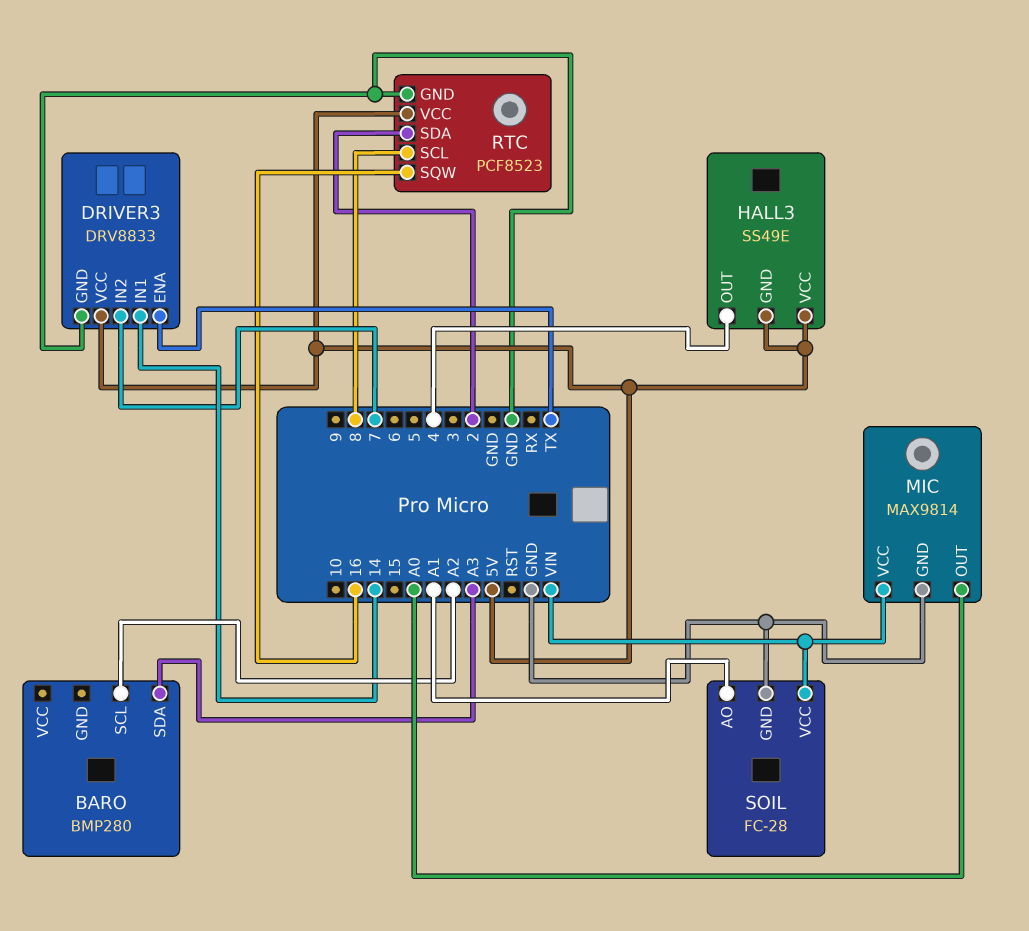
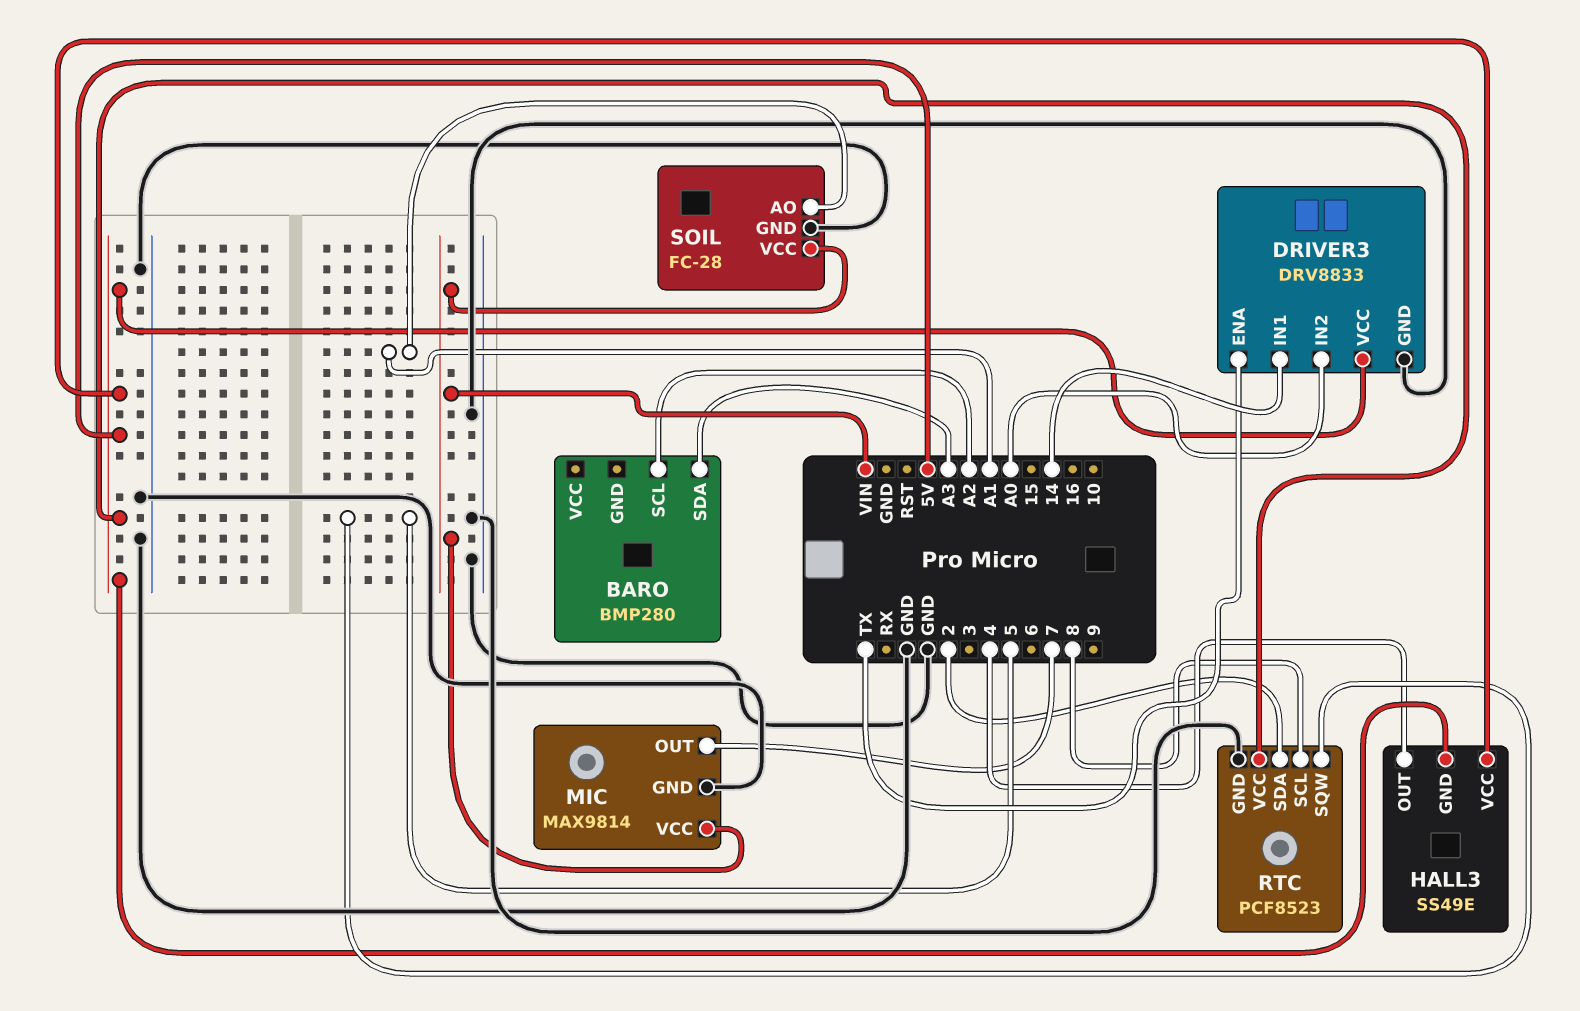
DRIVER3 pin IN2: 7 -> A0
MIC pin OUT: A0 -> 7
RTC pin SQW: 16 -> 5

